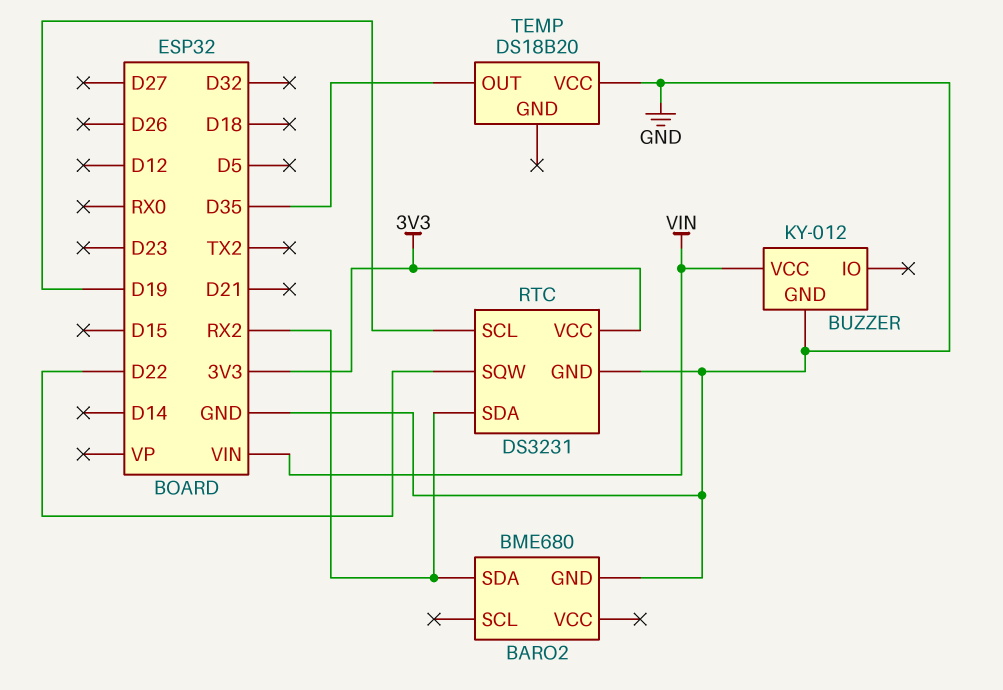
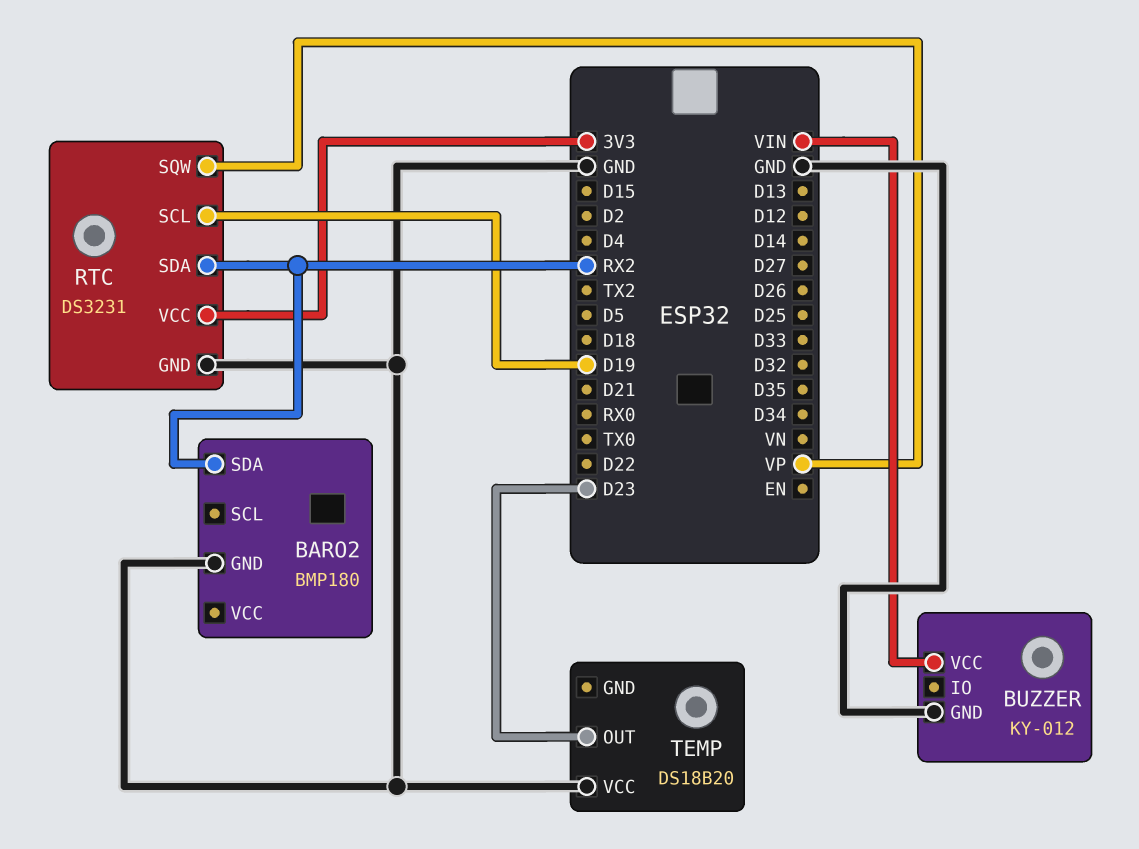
BARO2: BME680 -> BMP180
RTC pin SQW: D22 -> VP
TEMP pin OUT: D35 -> D23

